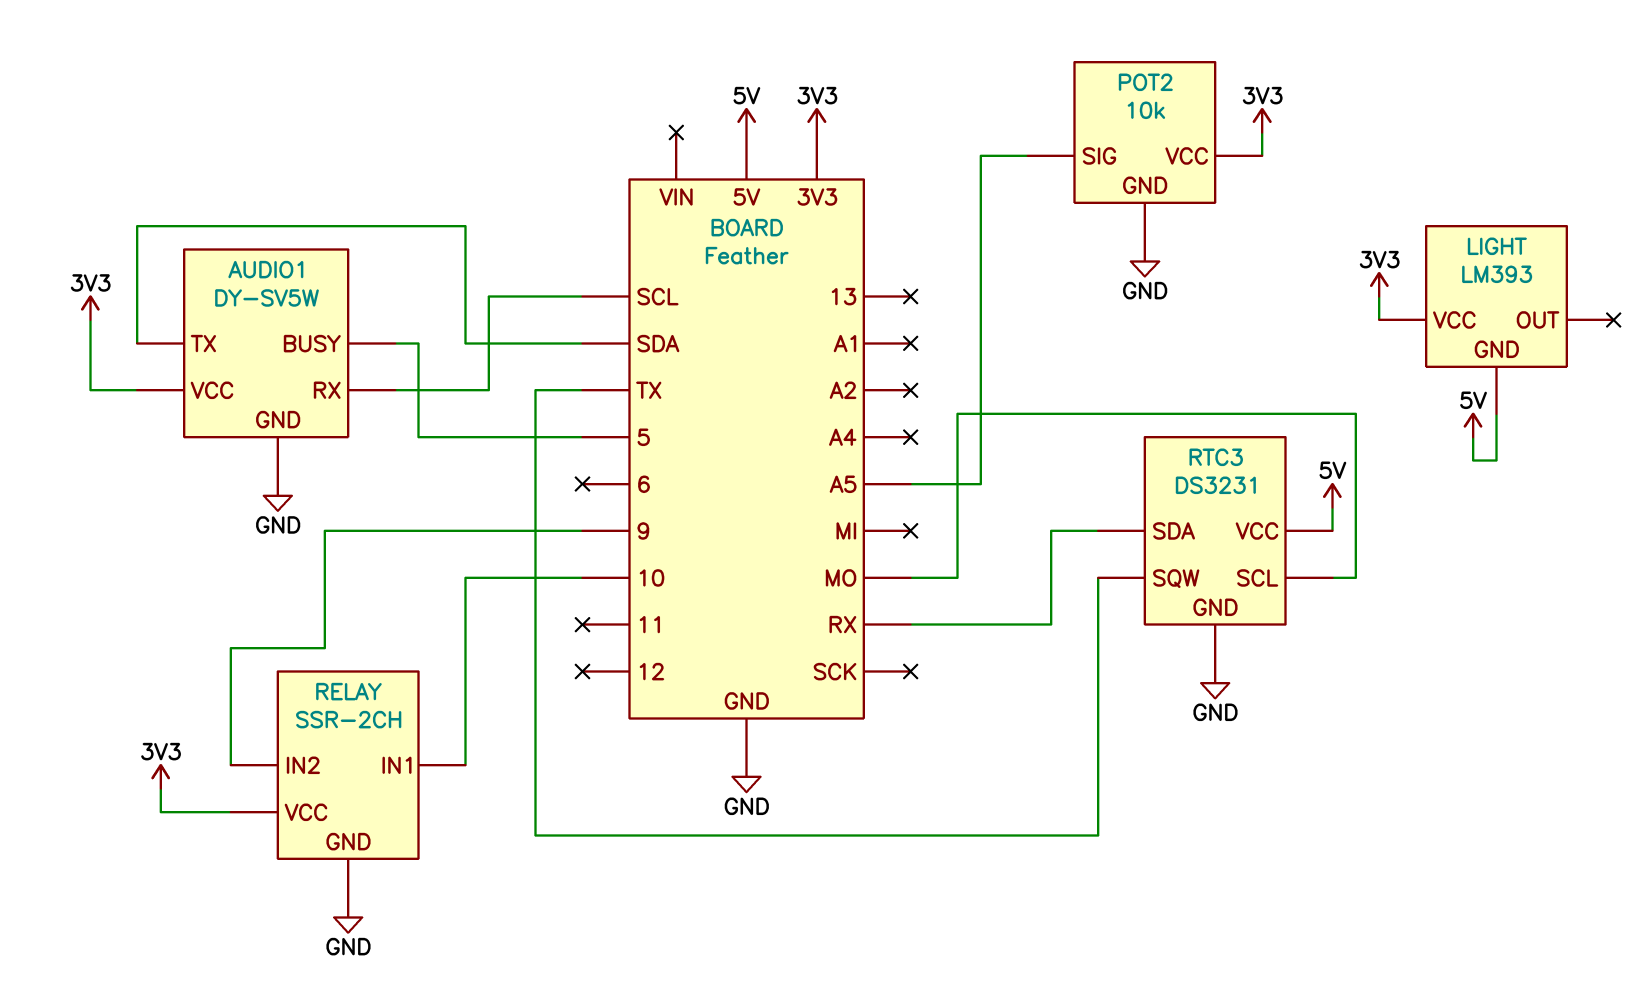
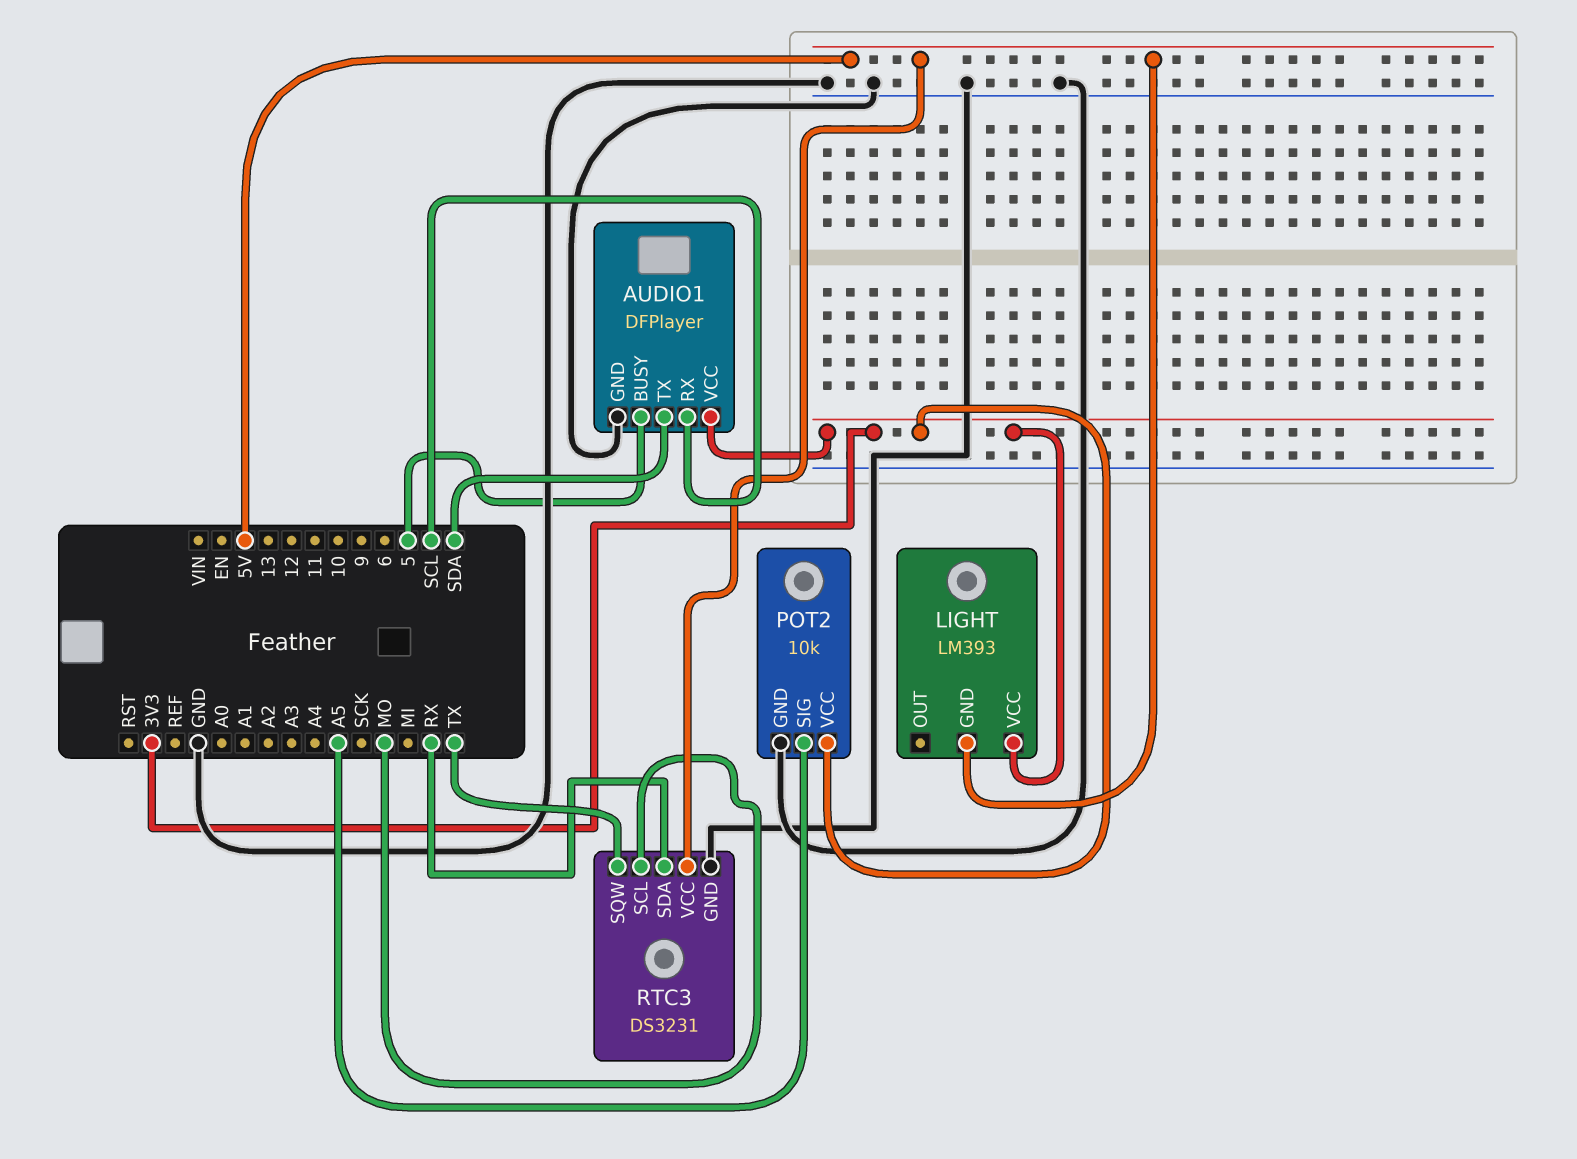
AUDIO1: DY-SV5W -> DFPlayer
RELAY: SSR-2CH -> none
RELAY pin GND: GND -> none
RELAY pin IN1: 10 -> none
RELAY pin IN2: 9 -> none
RELAY pin VCC: 3V3 -> none

